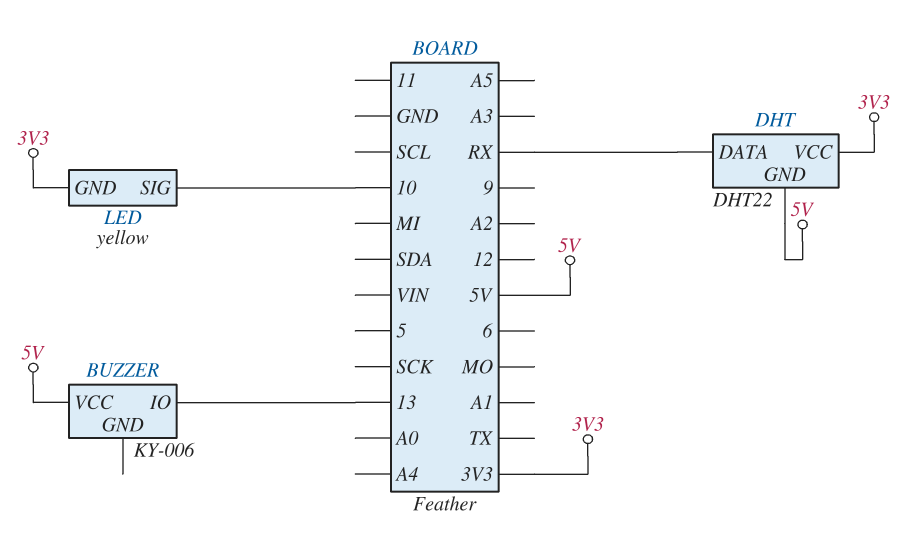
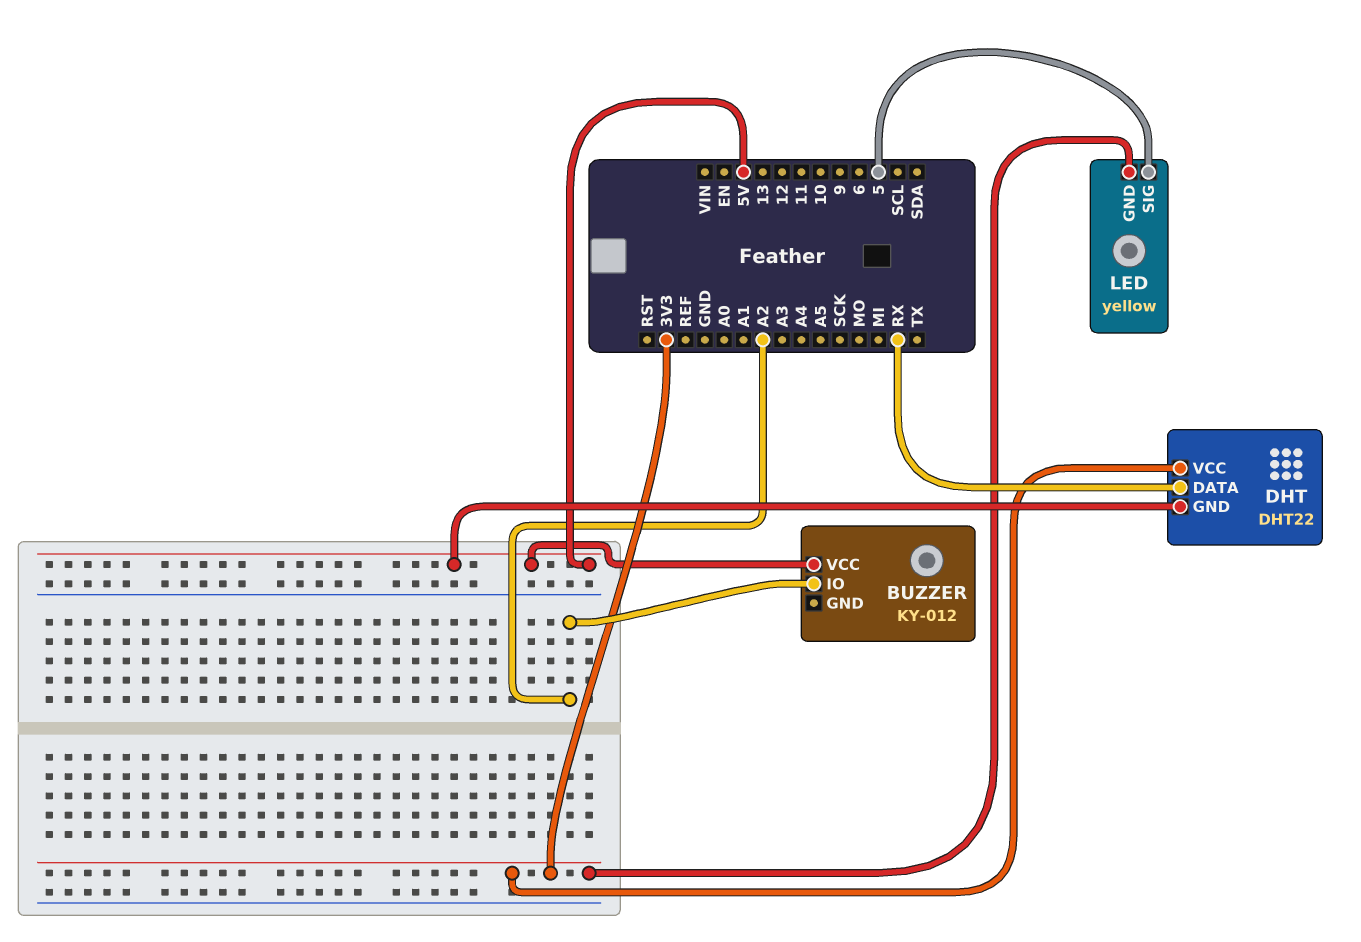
BUZZER: KY-006 -> KY-012
BUZZER pin IO: 13 -> A2
LED pin SIG: 10 -> 5

